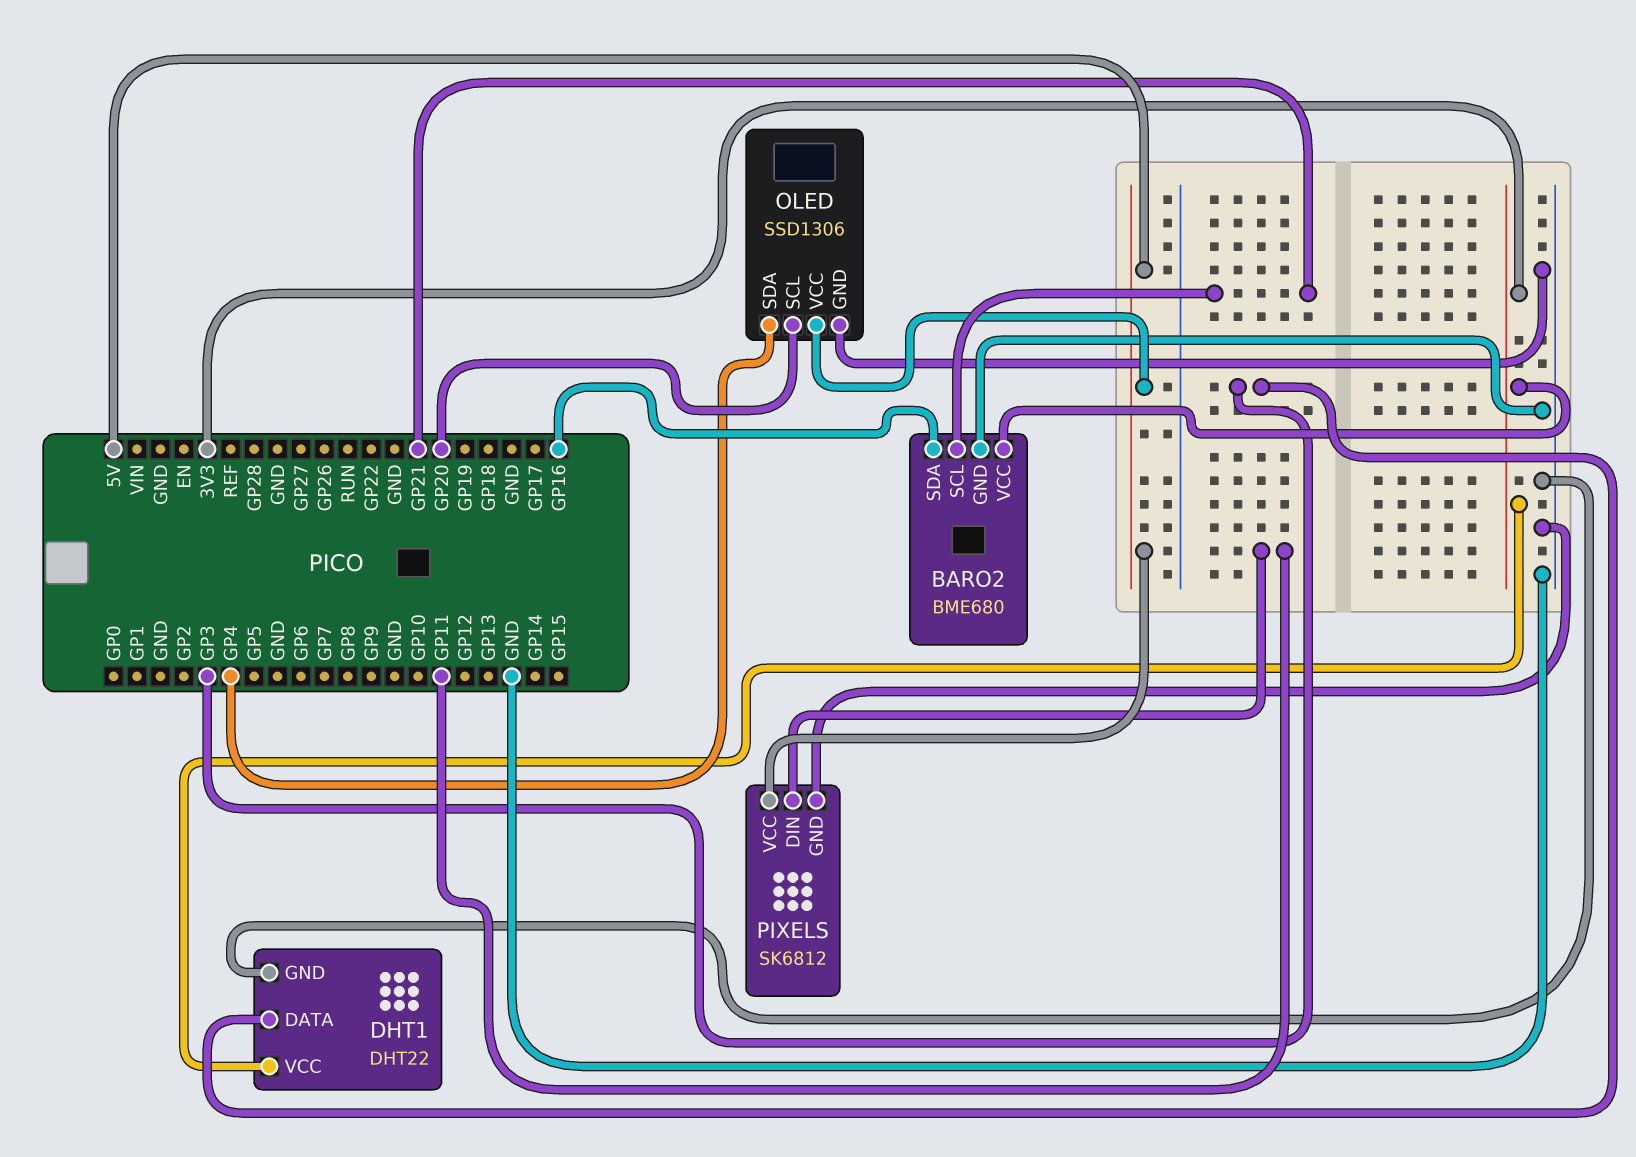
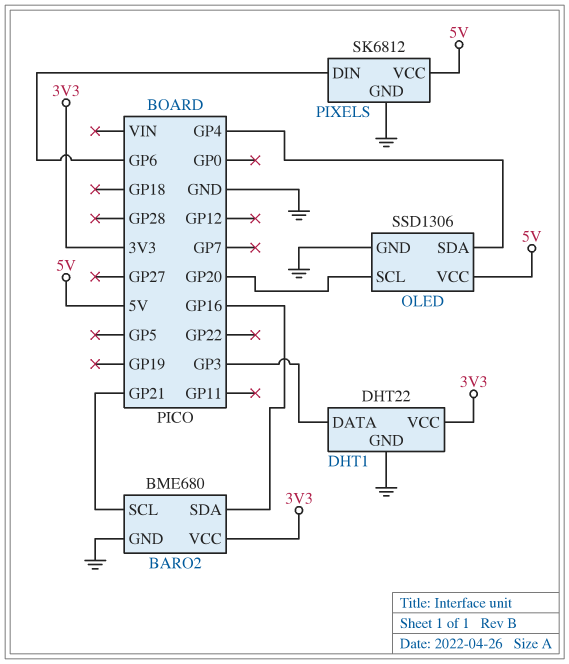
PIXELS pin DIN: GP11 -> GP6

